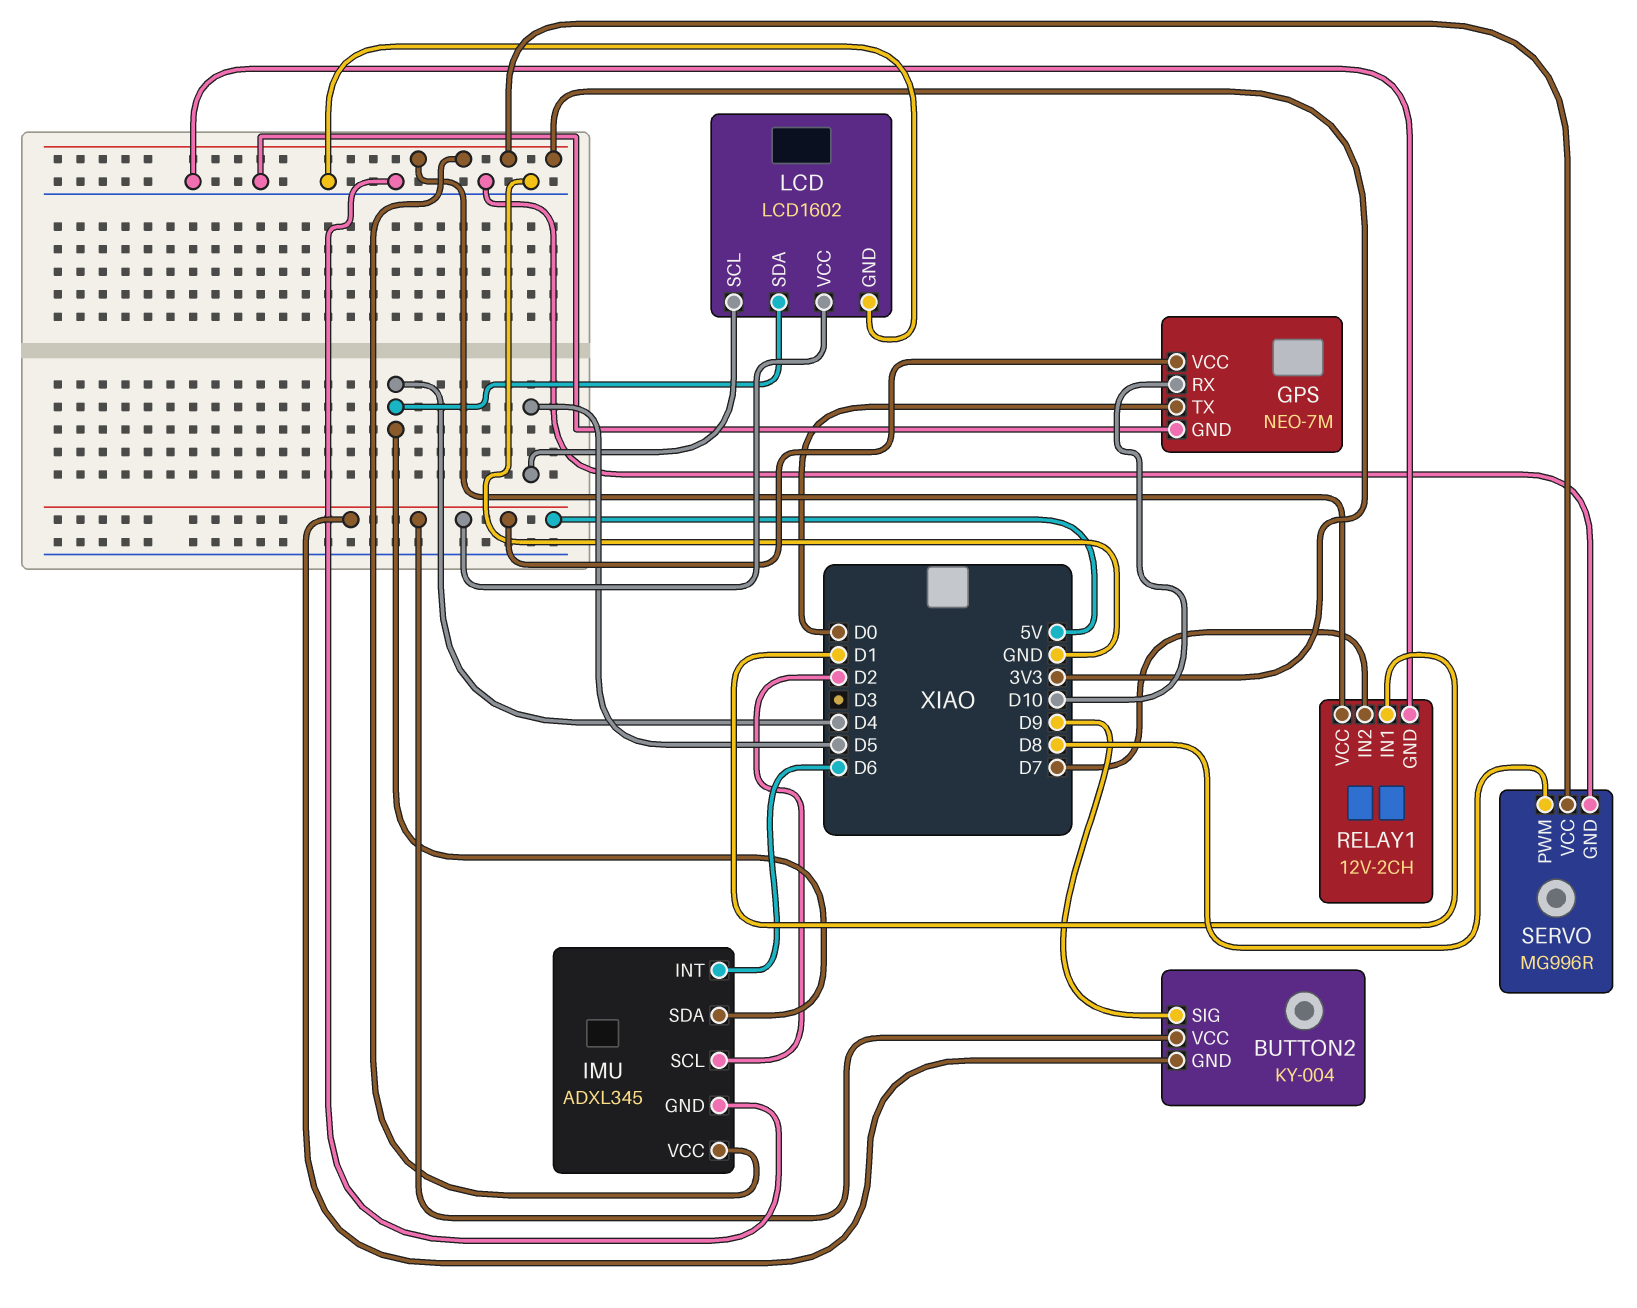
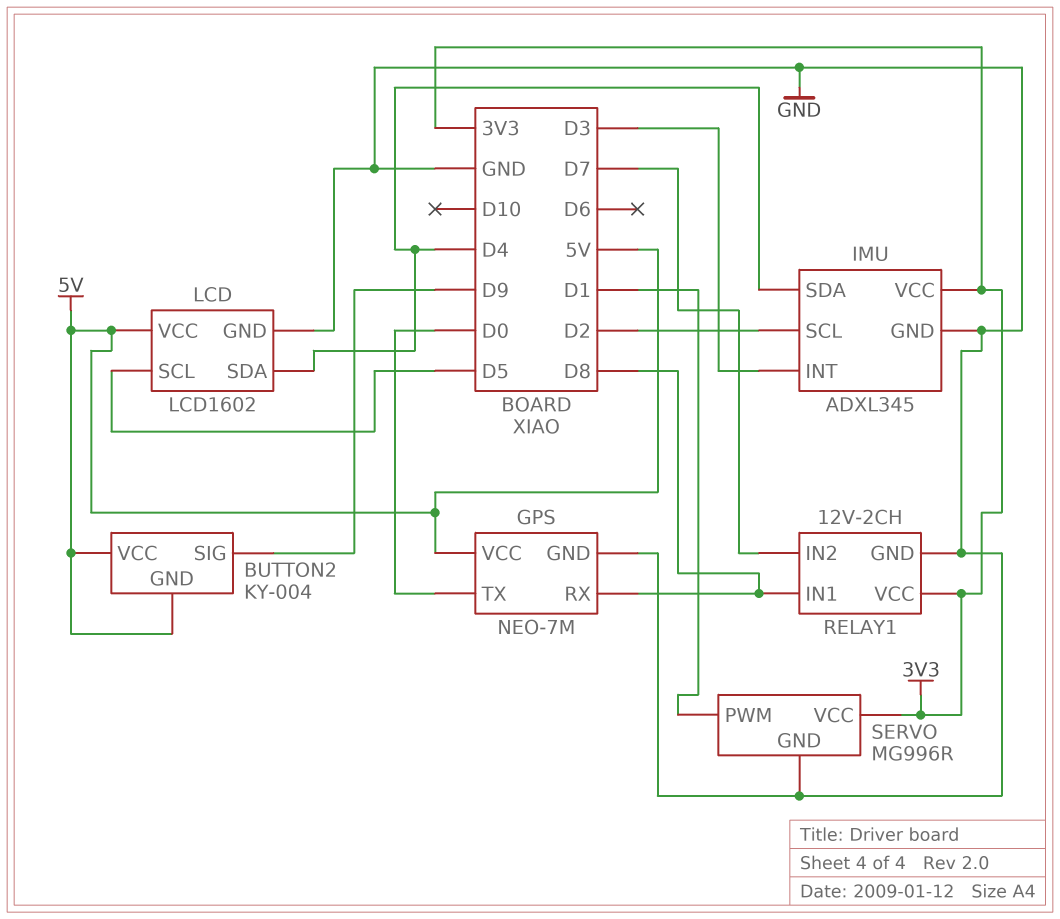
GPS pin RX: D10 -> D8
IMU pin INT: D6 -> D3
RELAY1 pin IN1: D1 -> D8
SERVO pin PWM: D8 -> D1

